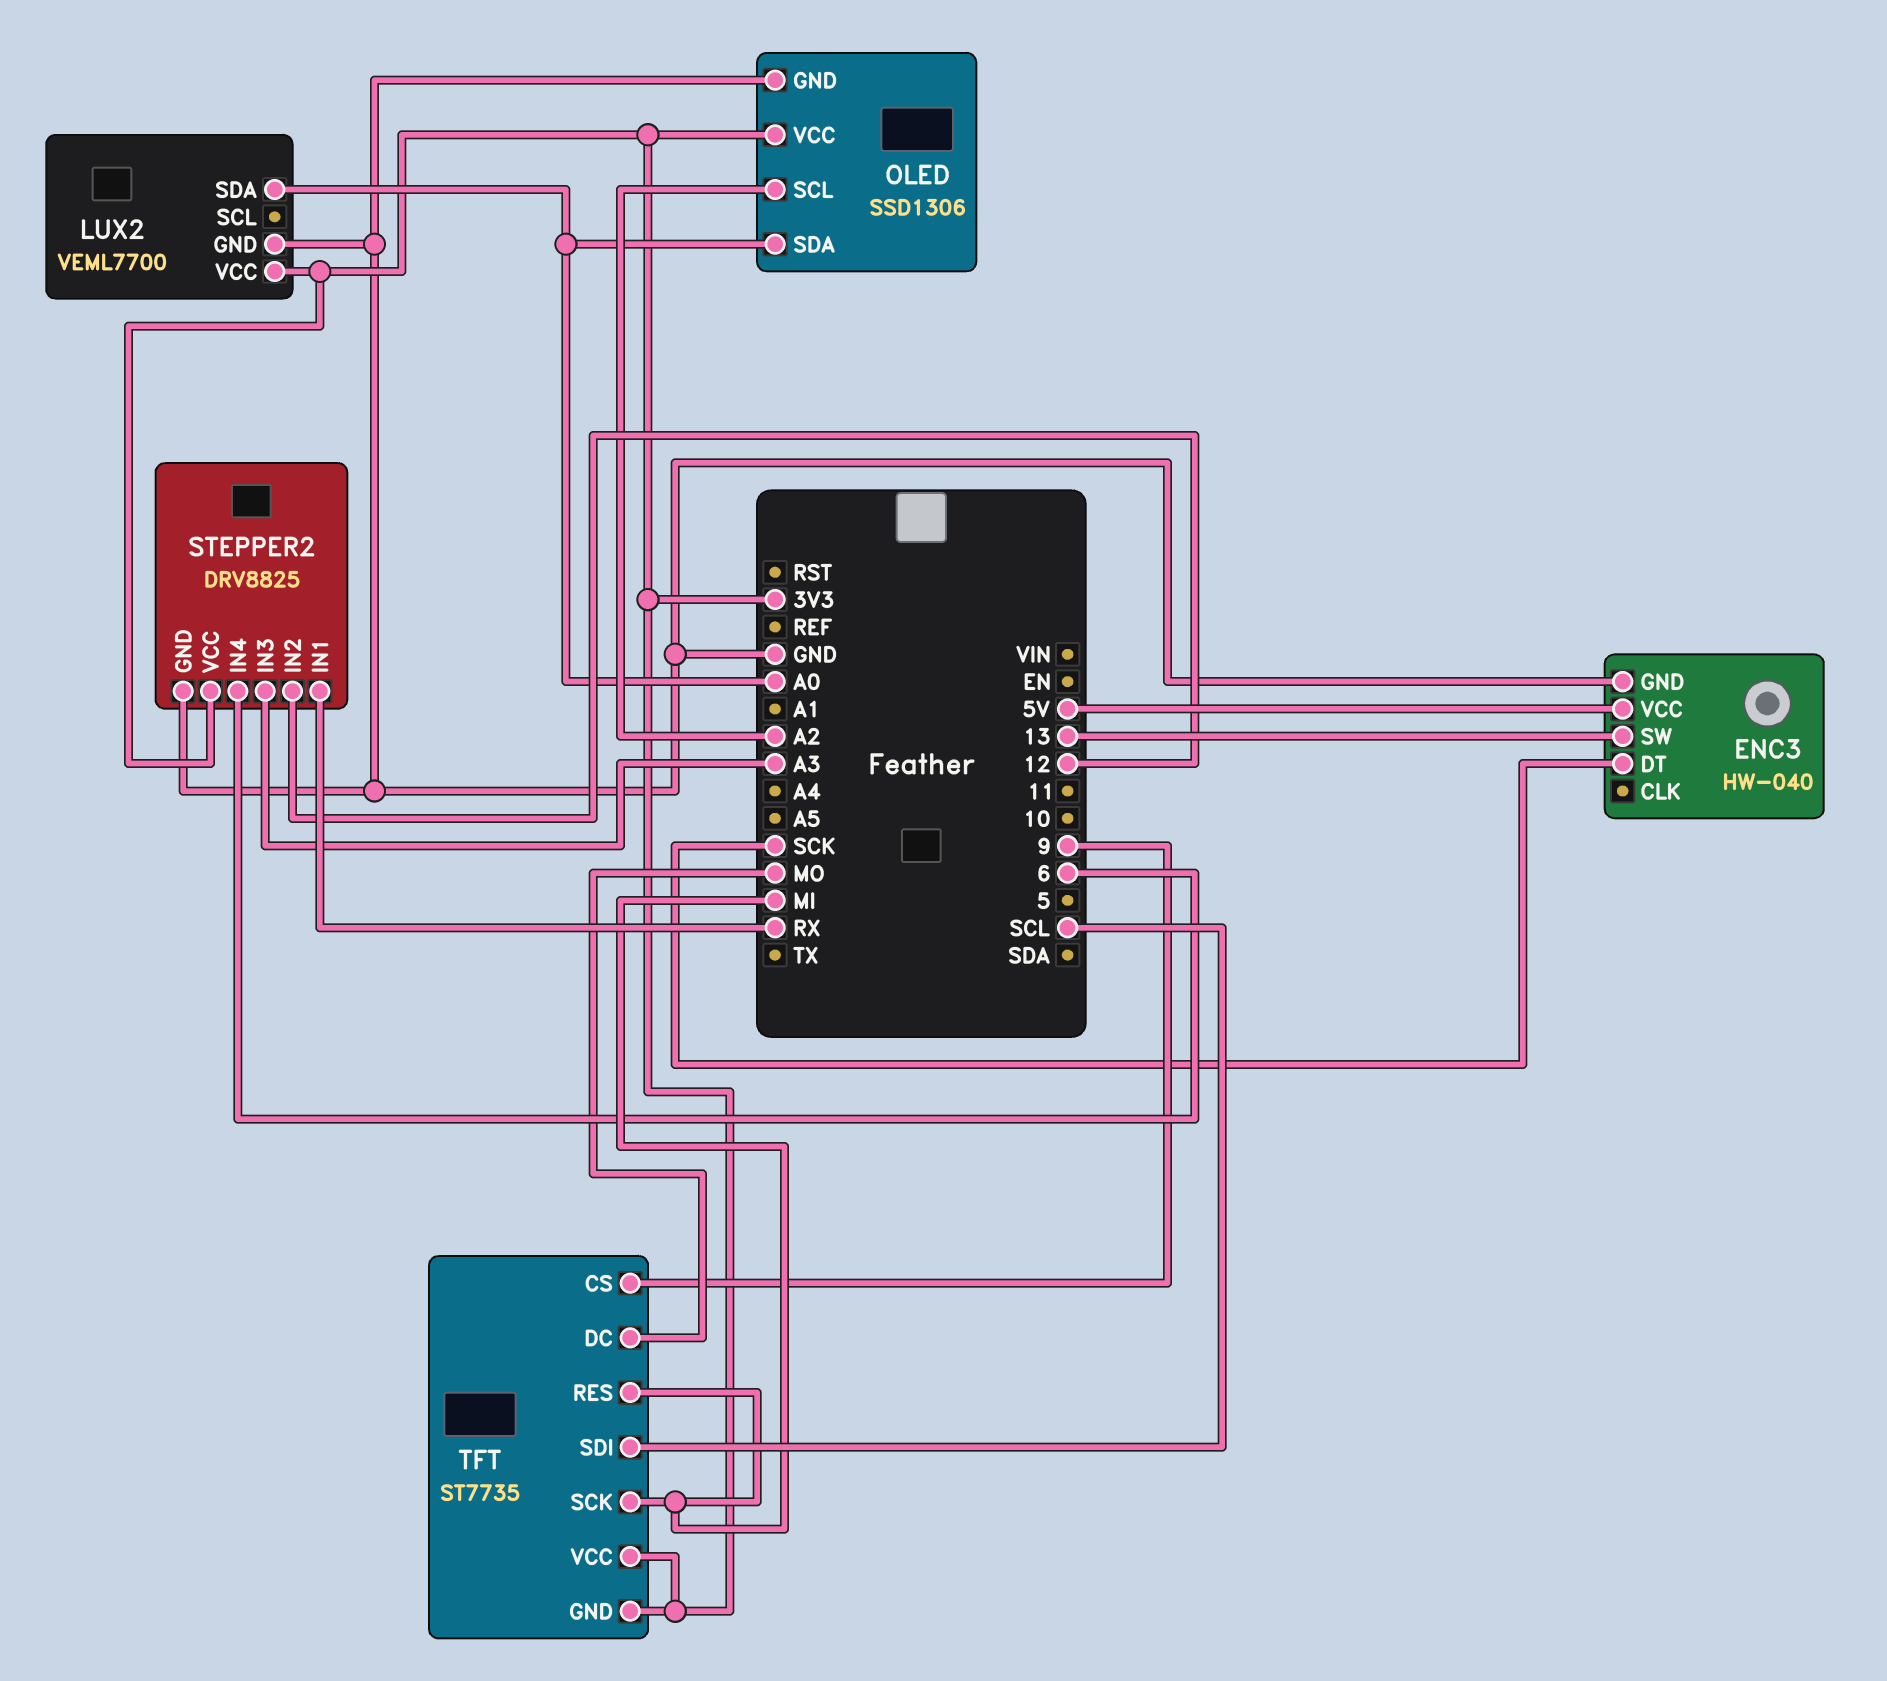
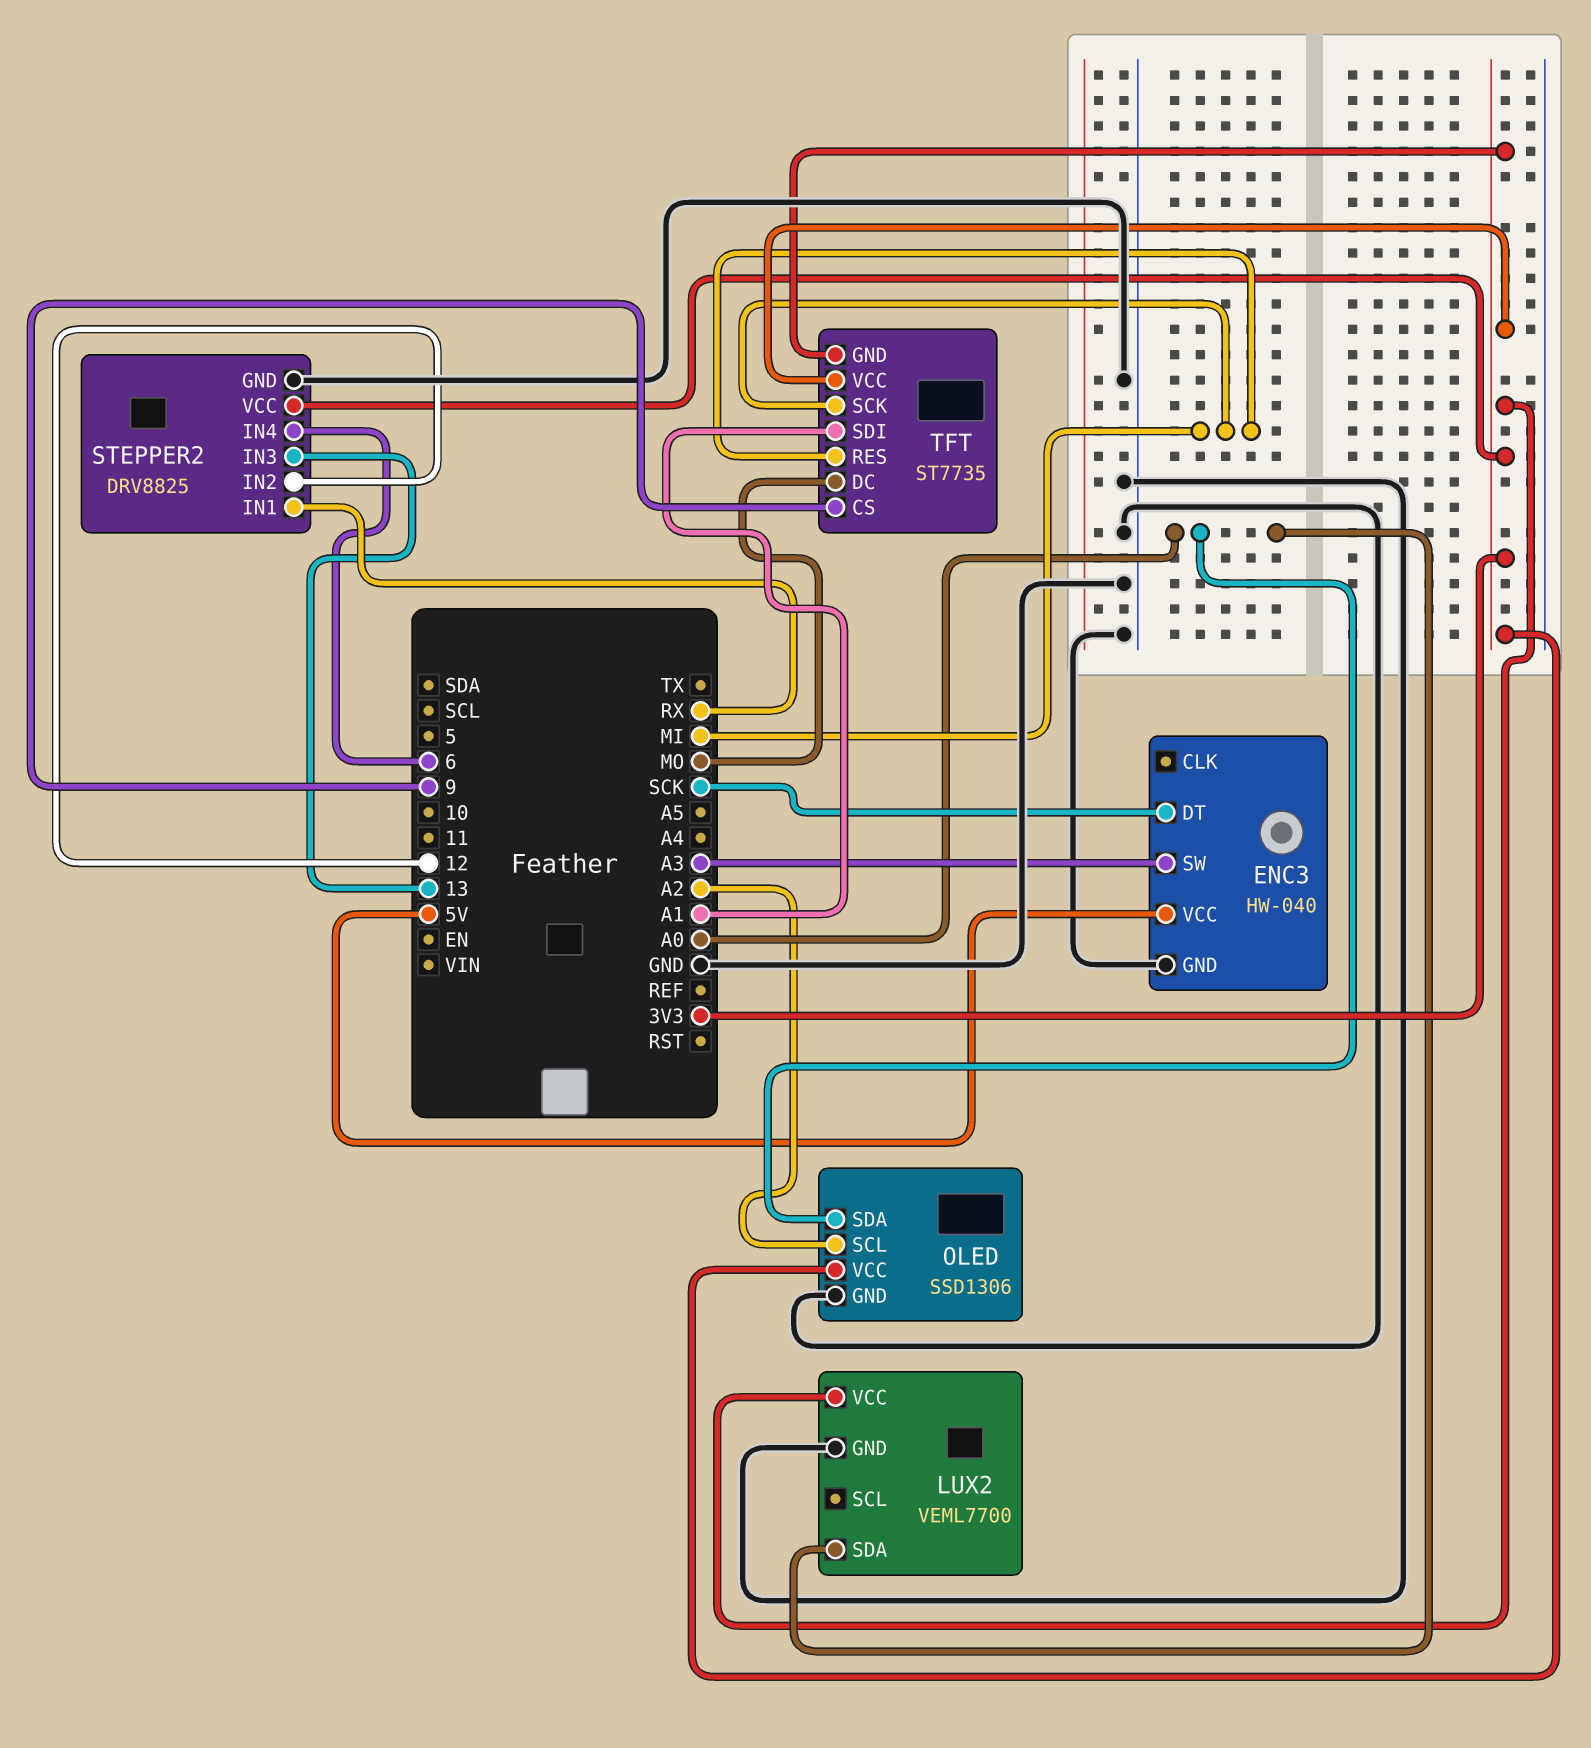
ENC3 pin SW: 13 -> A3
STEPPER2 pin IN3: A3 -> 13
TFT pin SDI: SCL -> A1

